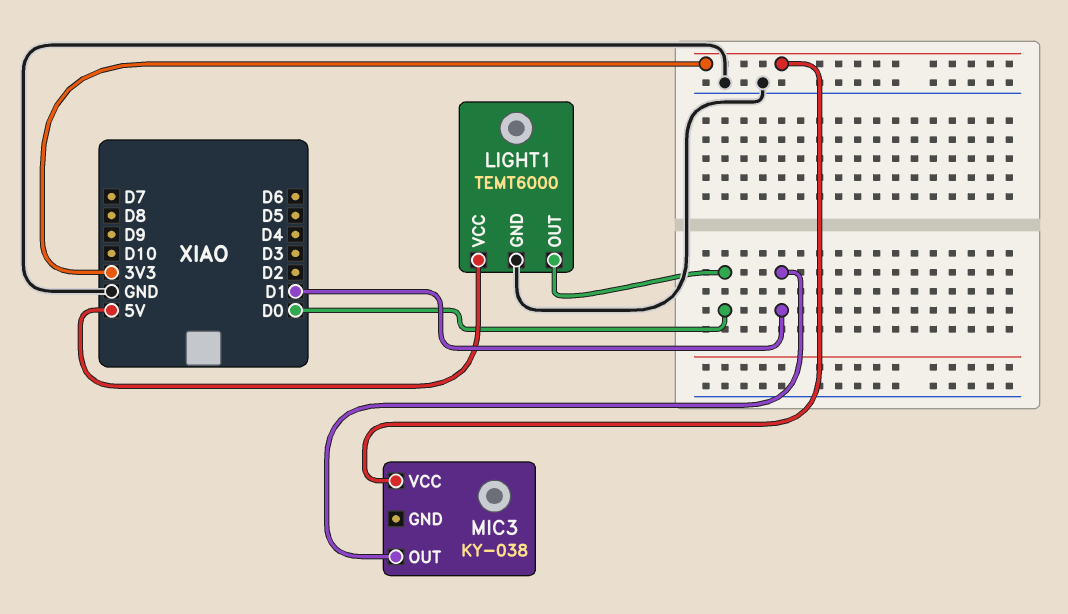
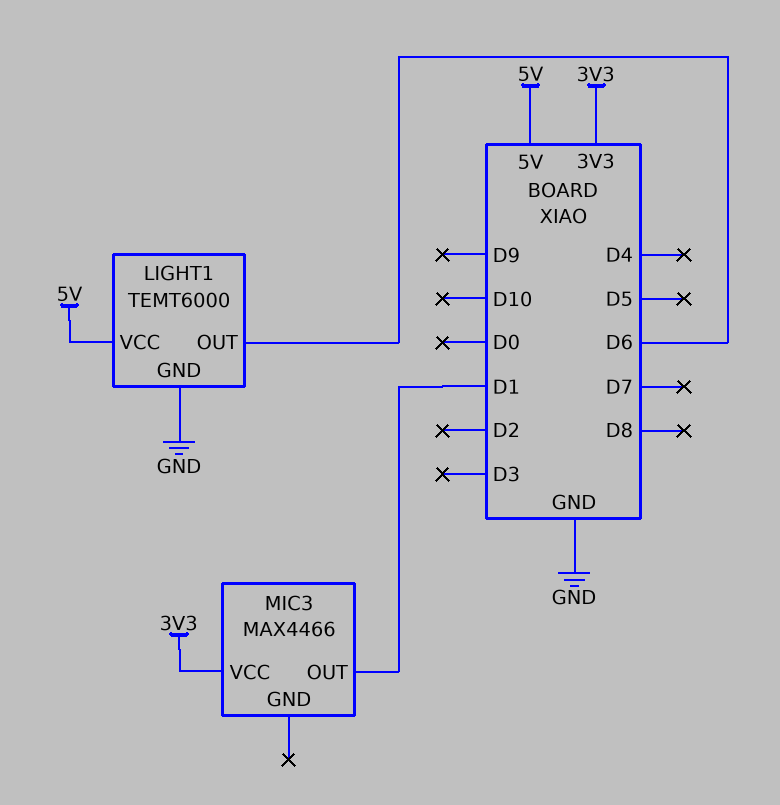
LIGHT1 pin OUT: D0 -> D6
MIC3: KY-038 -> MAX4466

